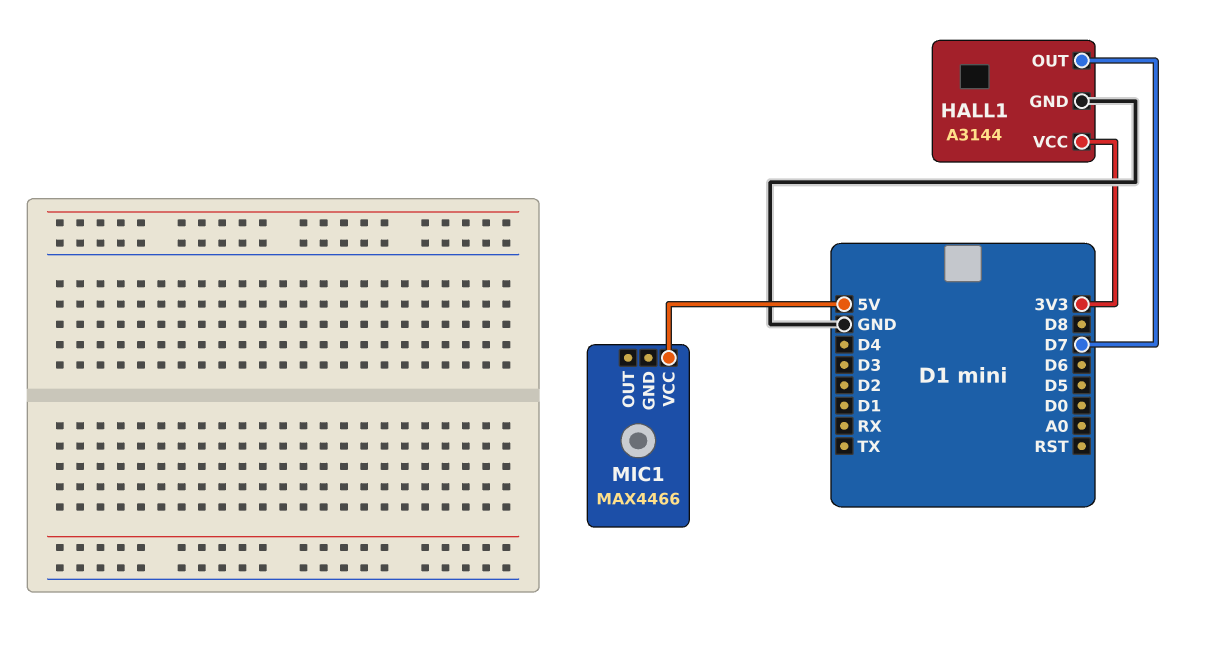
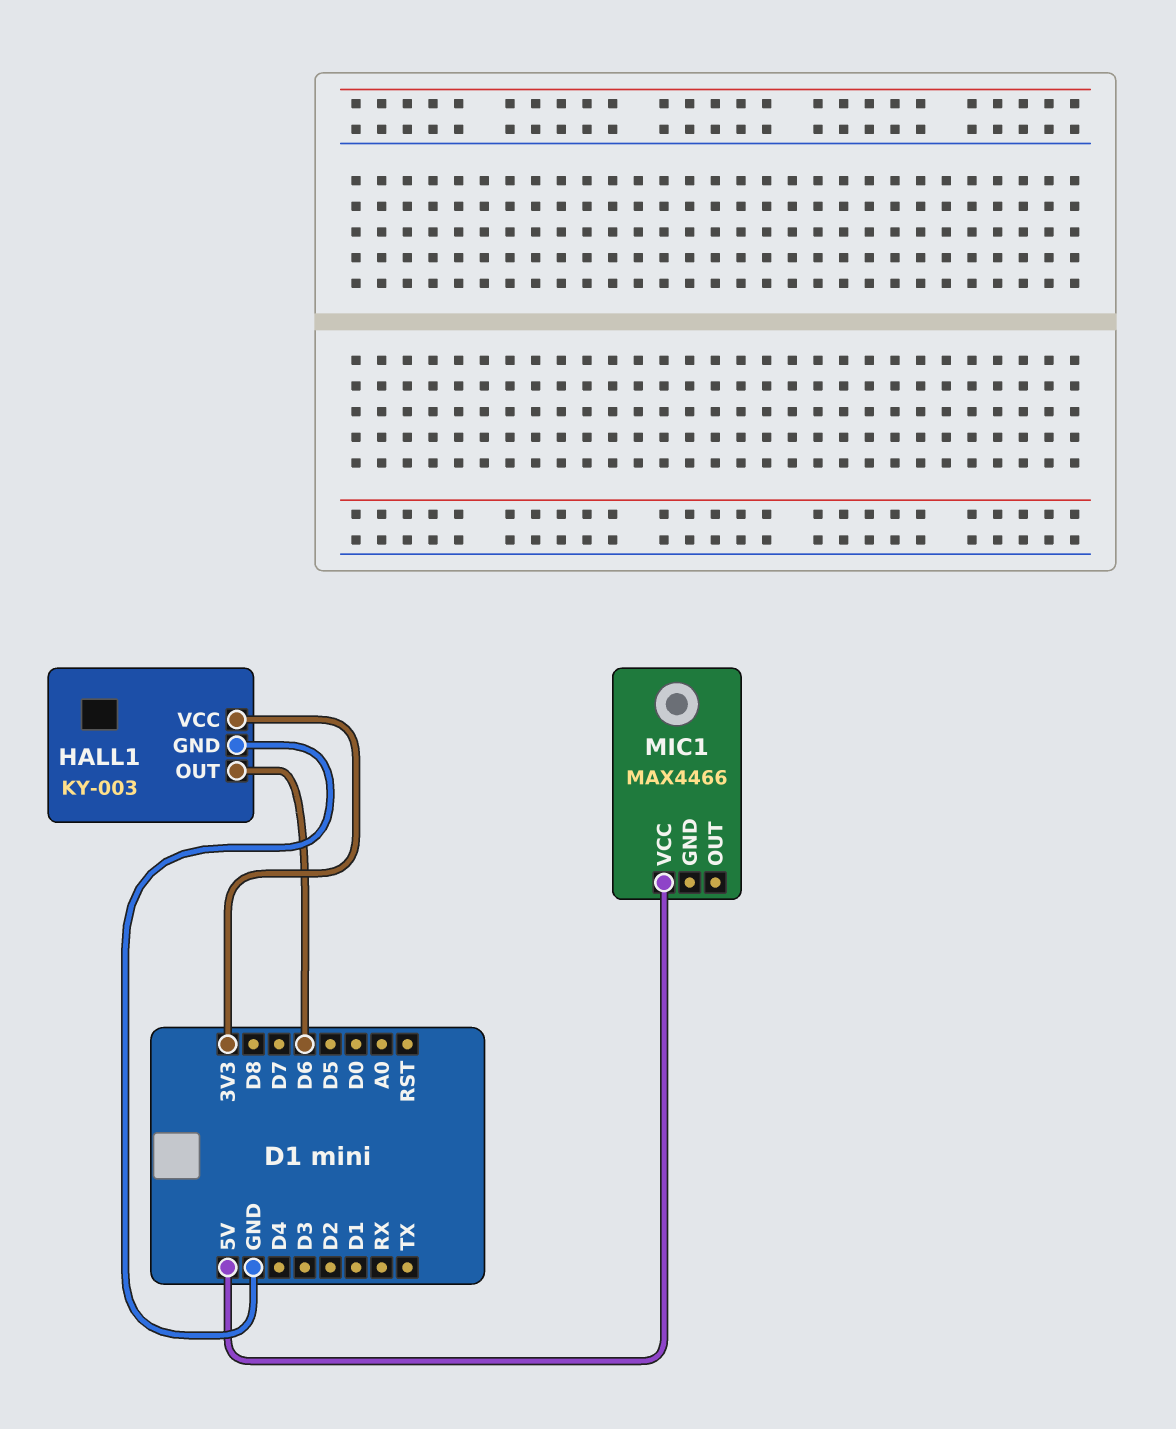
HALL1: A3144 -> KY-003
HALL1 pin OUT: D7 -> D6

